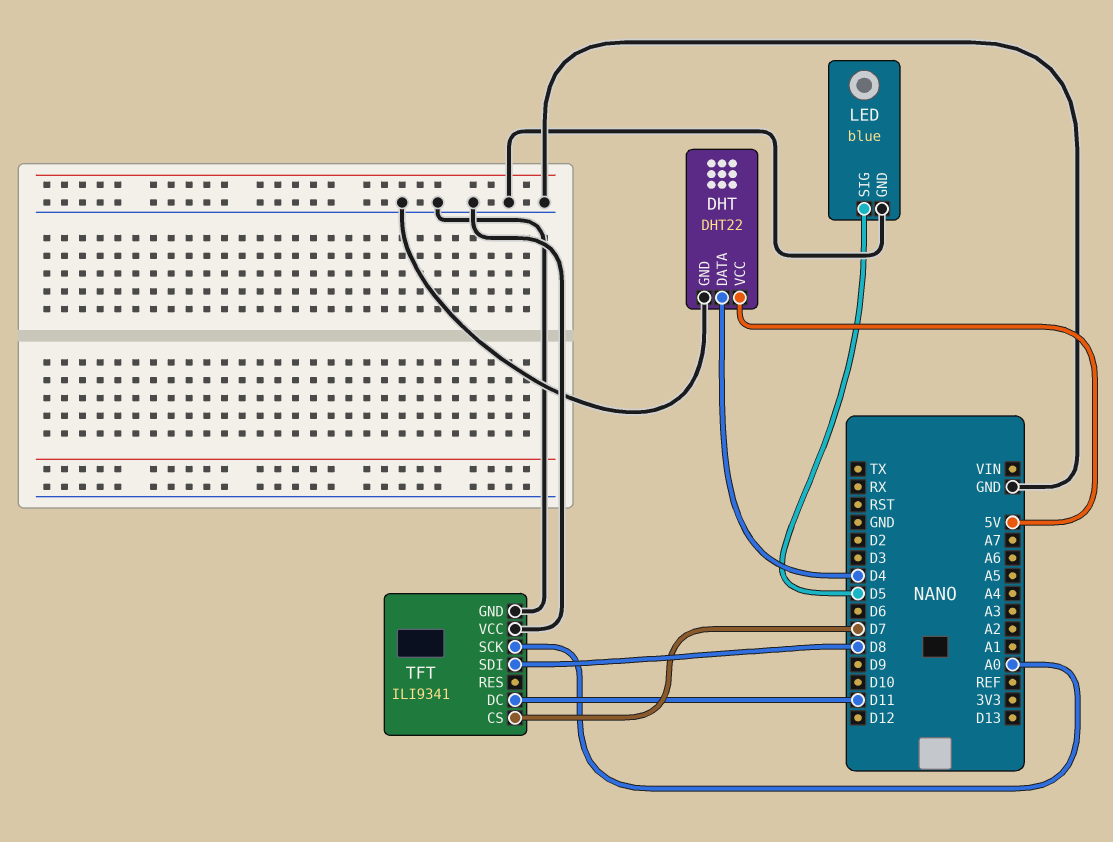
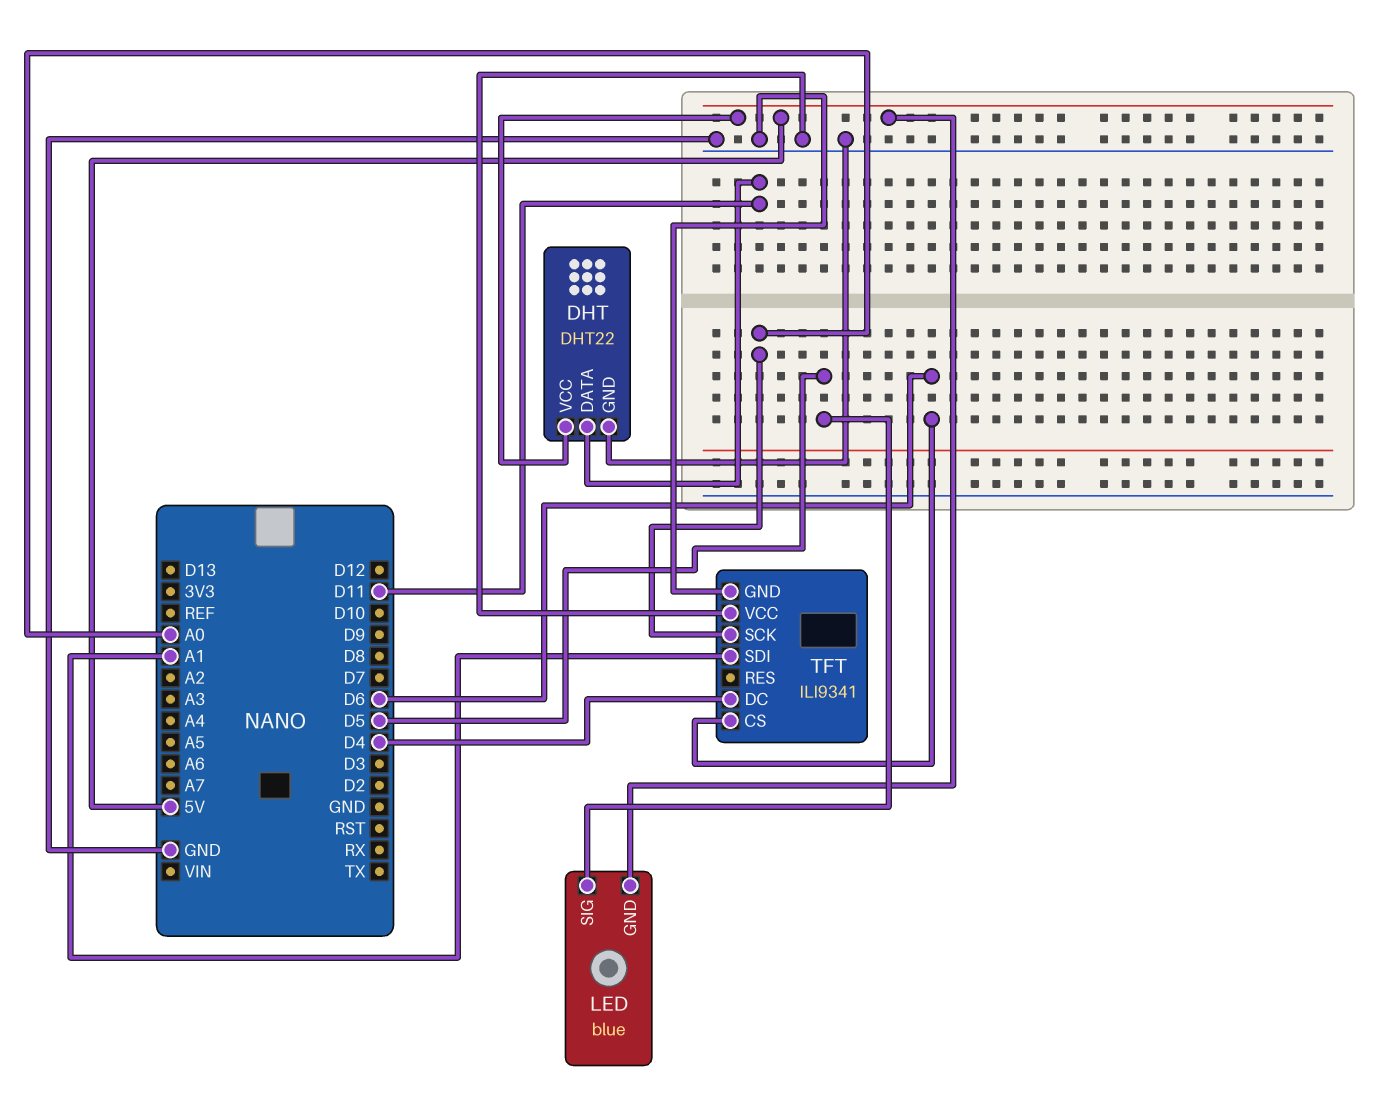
DHT pin DATA: D4 -> D11
LED pin GND: GND -> 5V
TFT pin CS: D7 -> D6
TFT pin DC: D11 -> D4
TFT pin SDI: D8 -> A1

